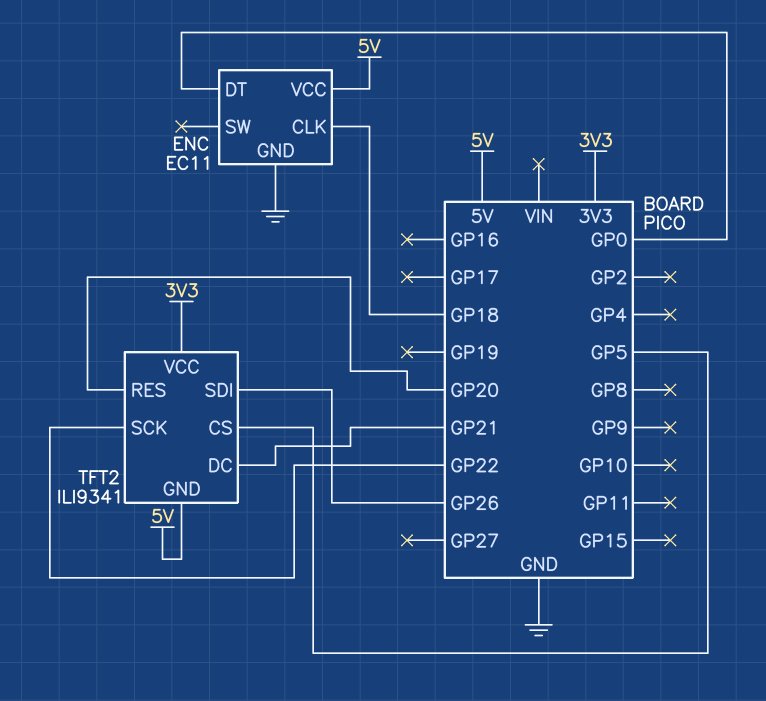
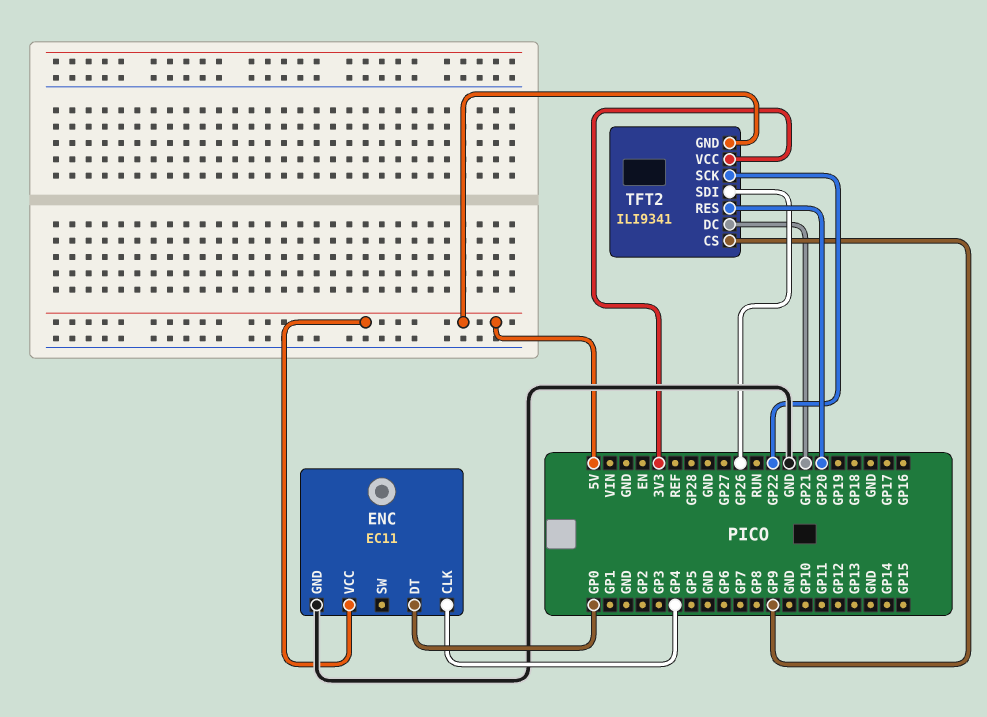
ENC pin CLK: GP18 -> GP4
TFT2 pin CS: GP5 -> GP9

